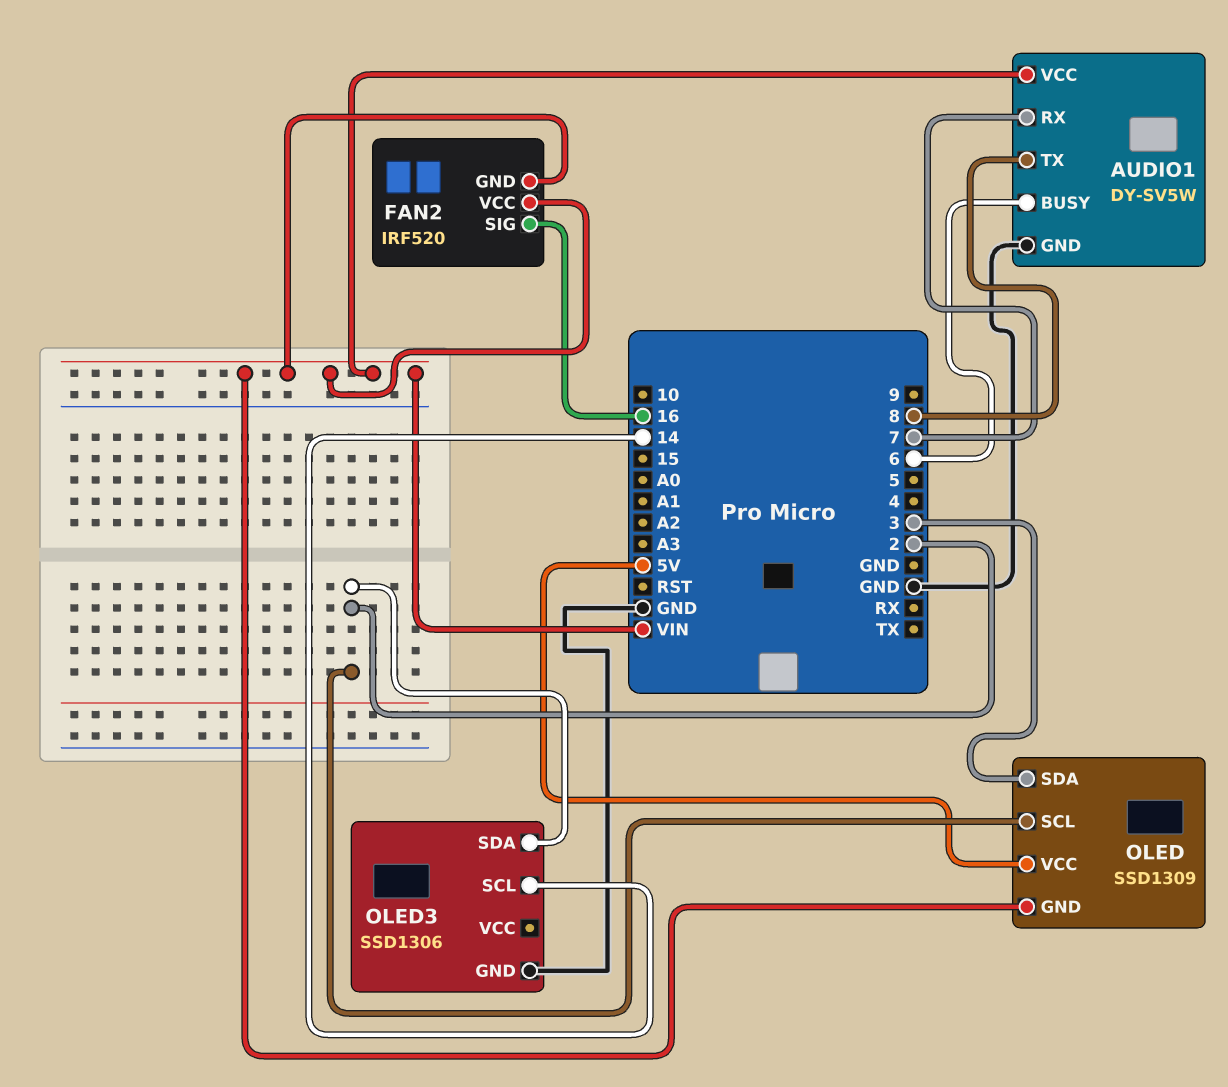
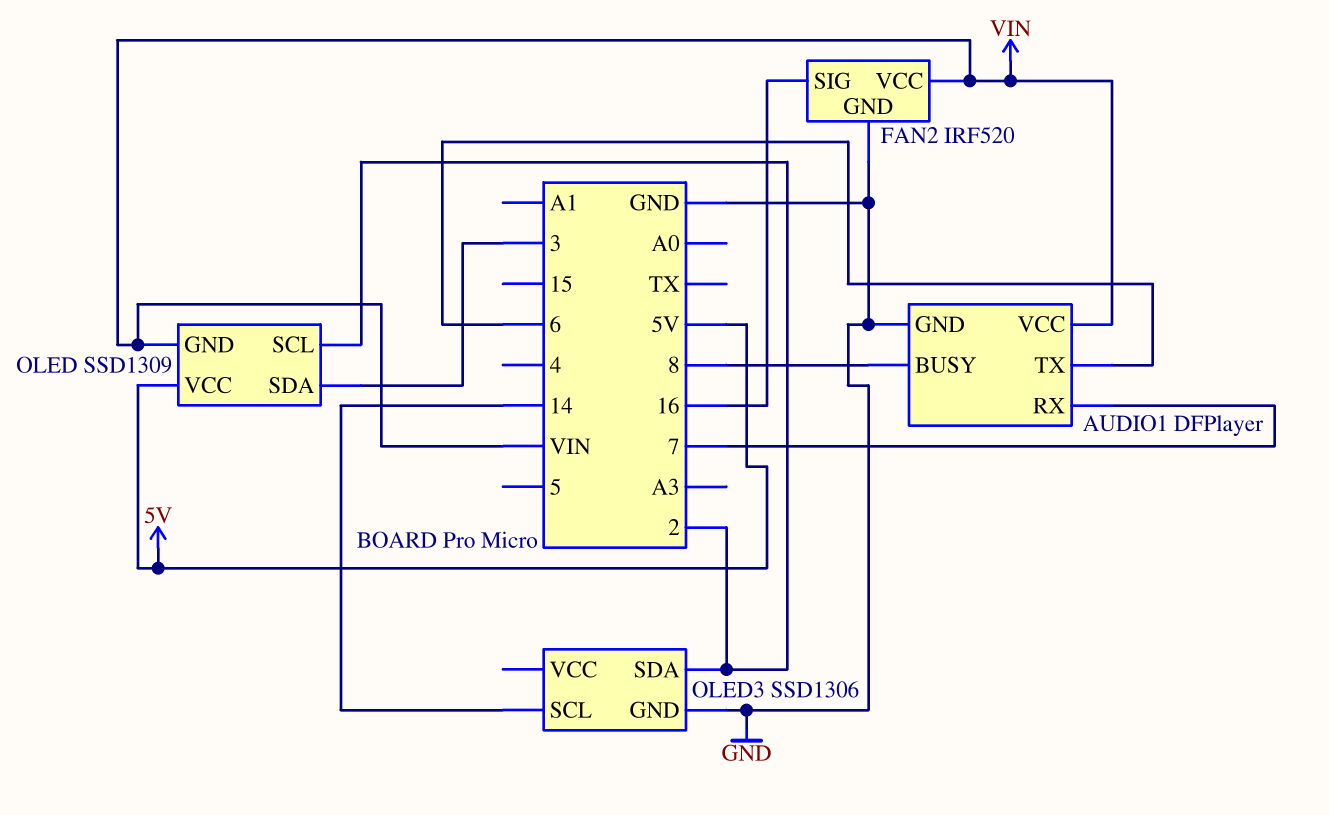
AUDIO1: DY-SV5W -> DFPlayer
AUDIO1 pin BUSY: 6 -> 8
AUDIO1 pin TX: 8 -> 6
FAN2 pin GND: VIN -> GND

